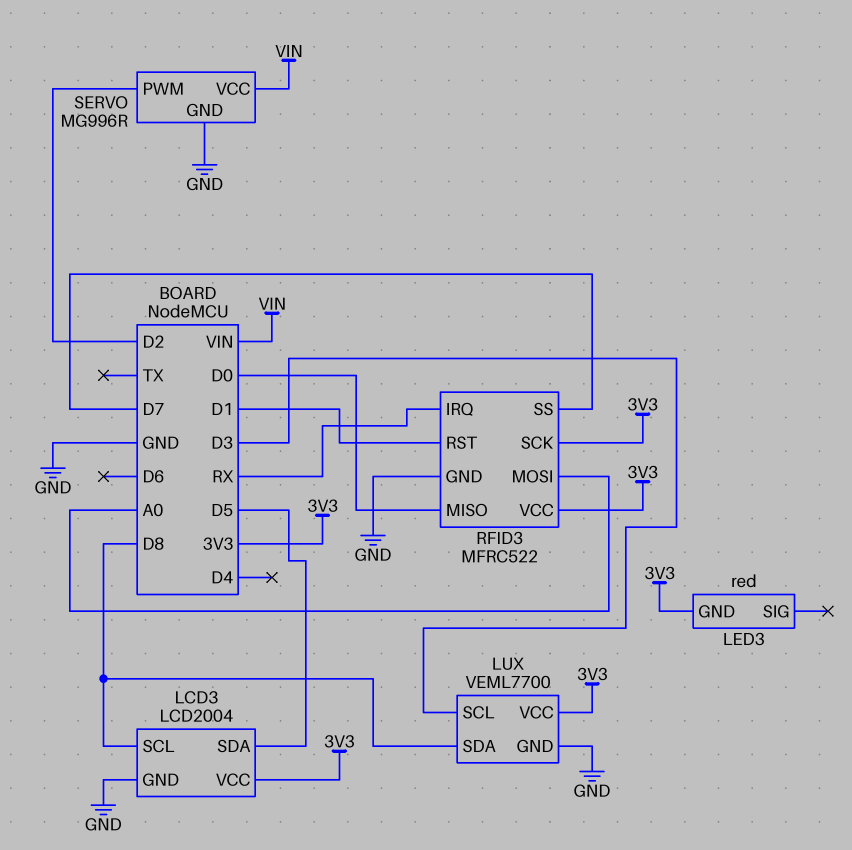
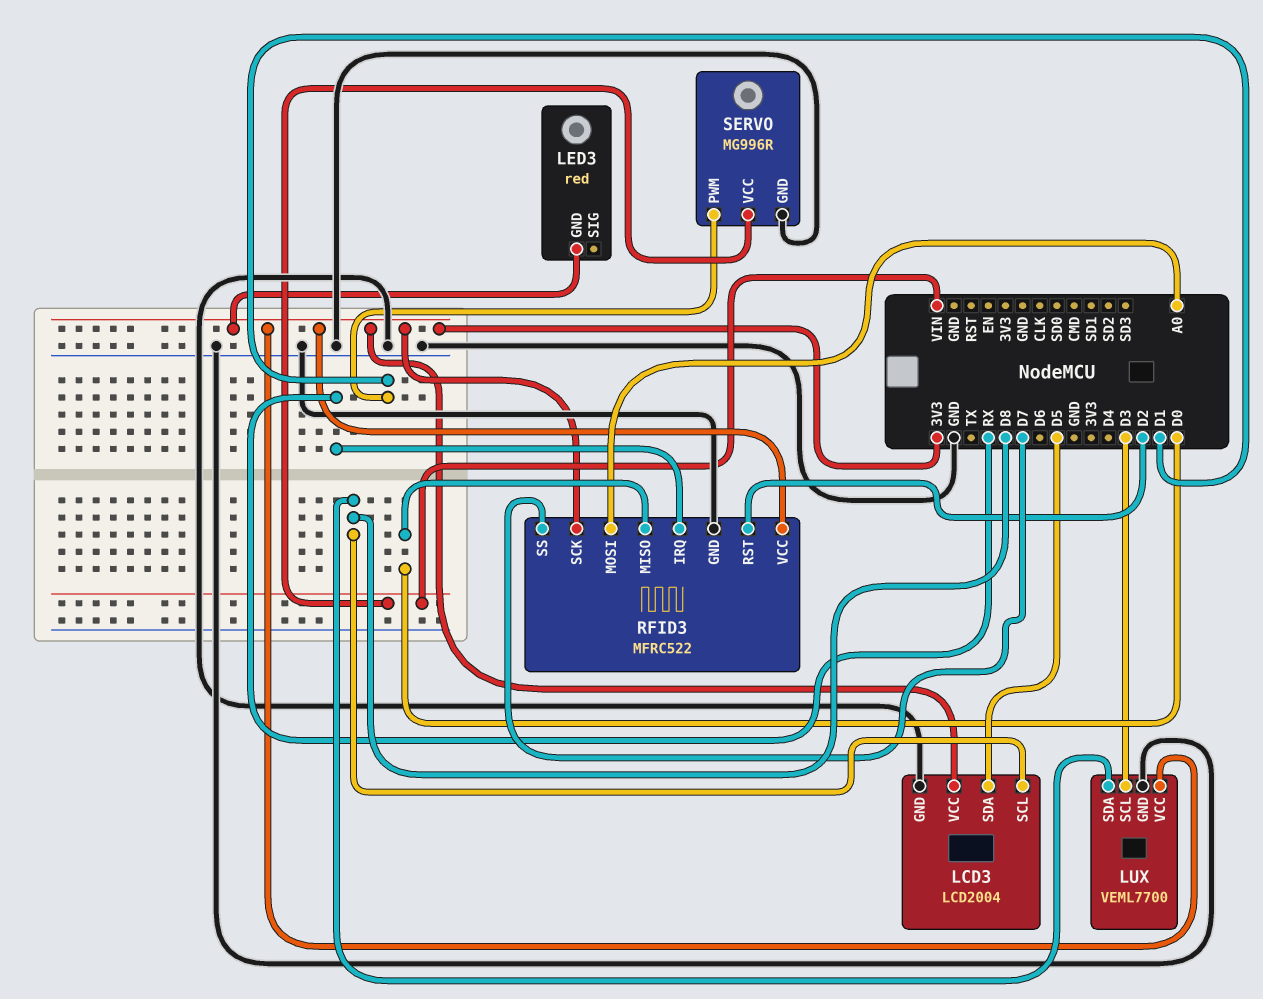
RFID3 pin RST: D1 -> D2
SERVO pin PWM: D2 -> D1

